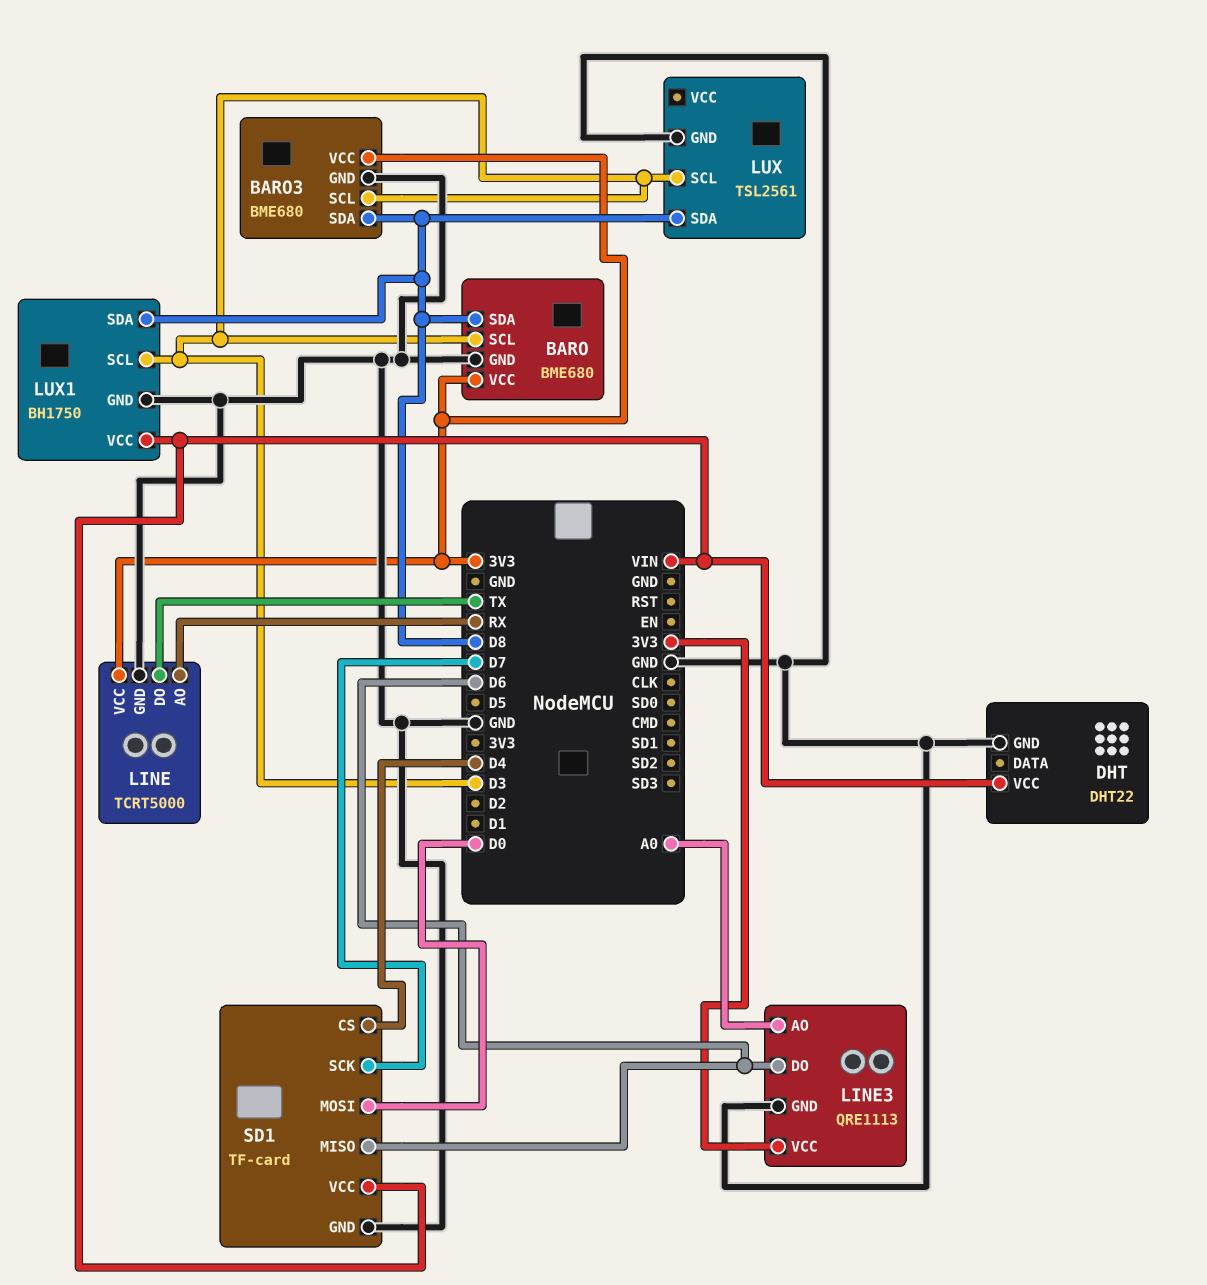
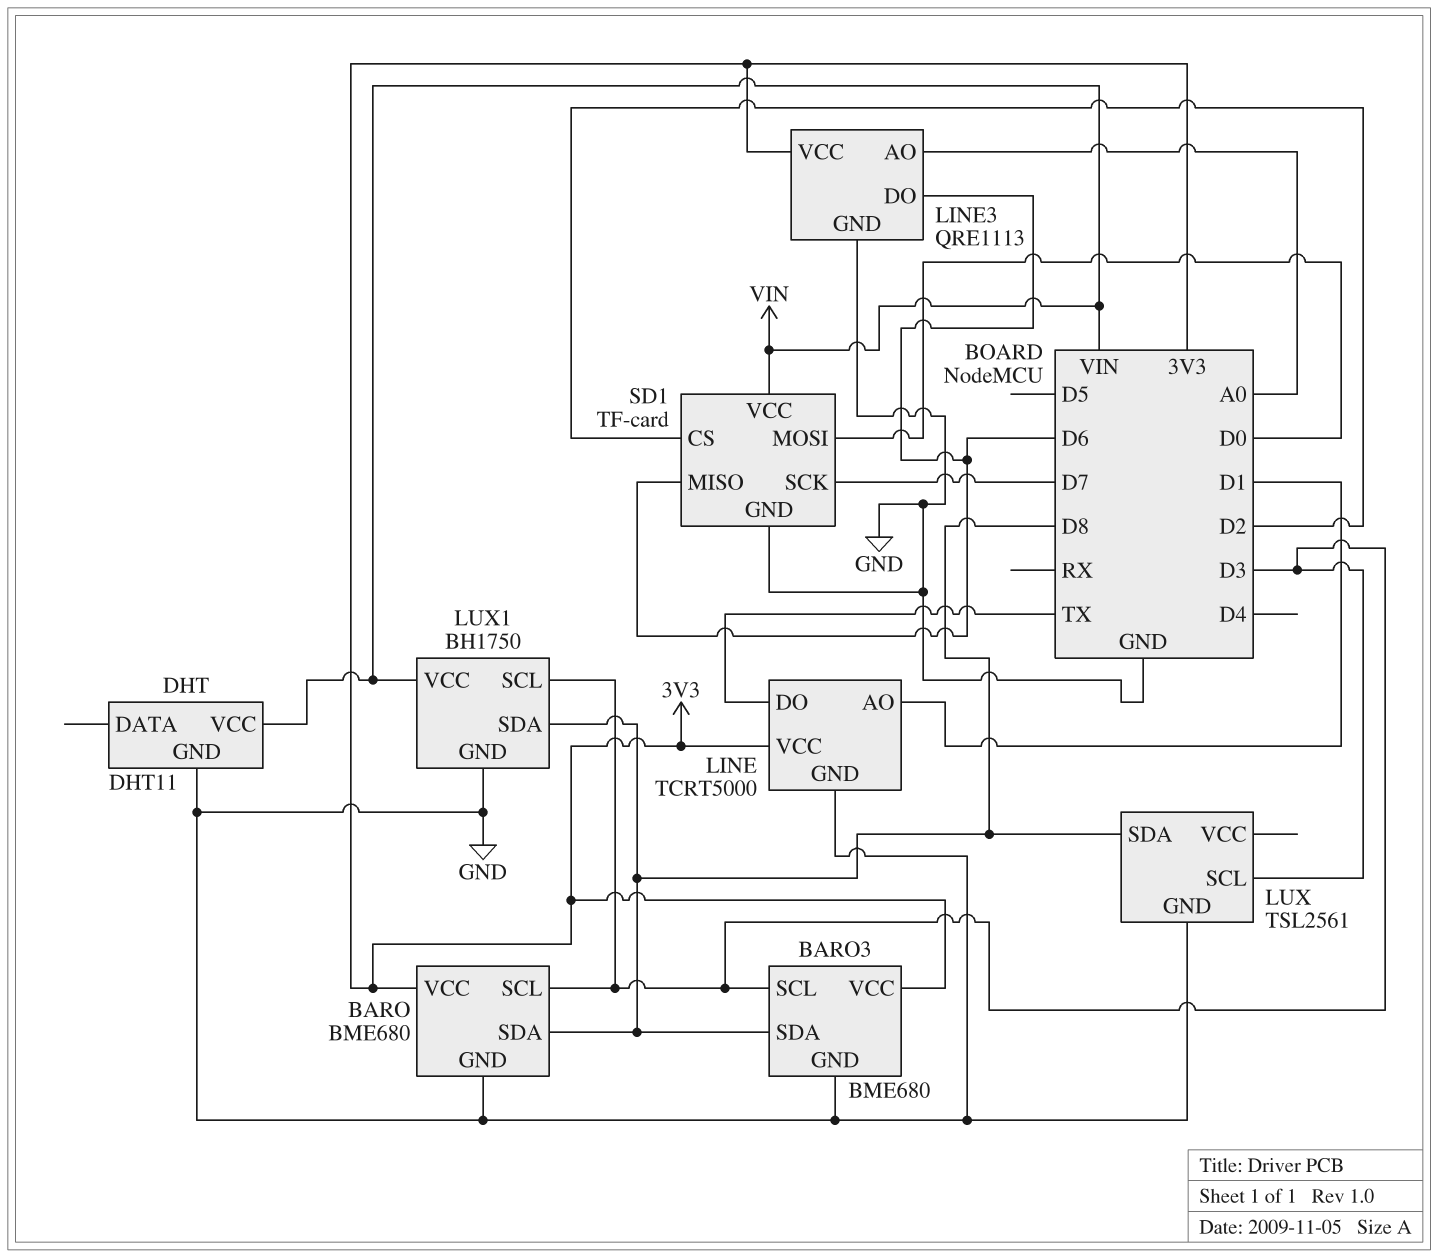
DHT: DHT22 -> DHT11
LINE pin AO: RX -> D1
SD1 pin CS: D4 -> D2

